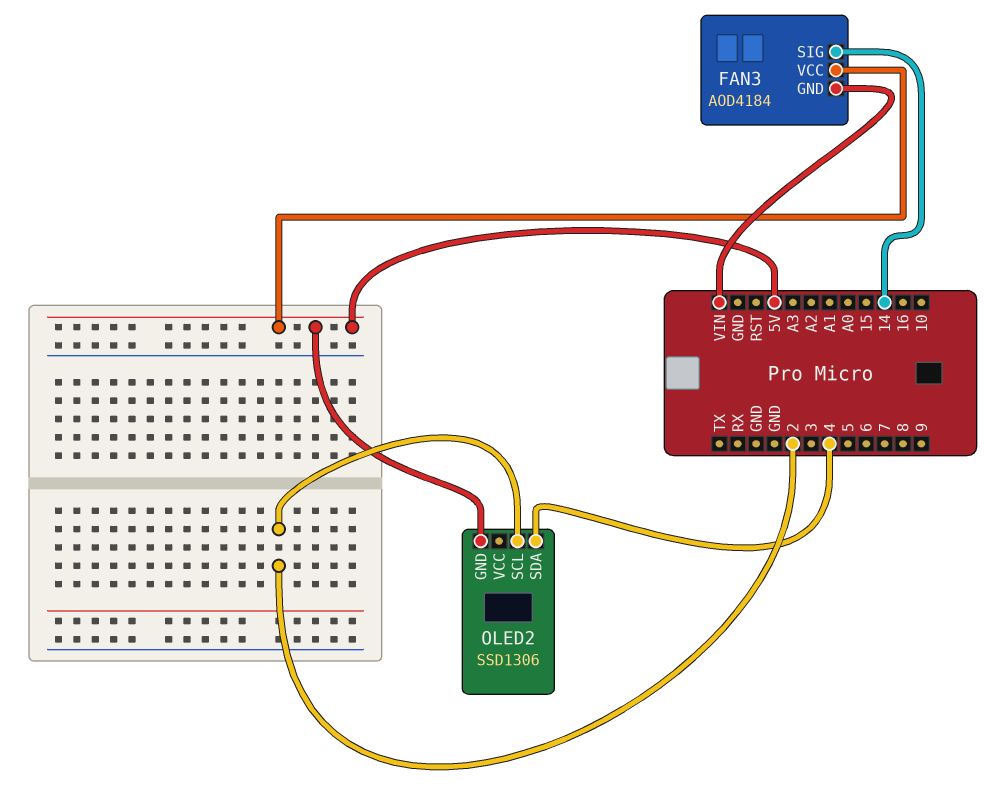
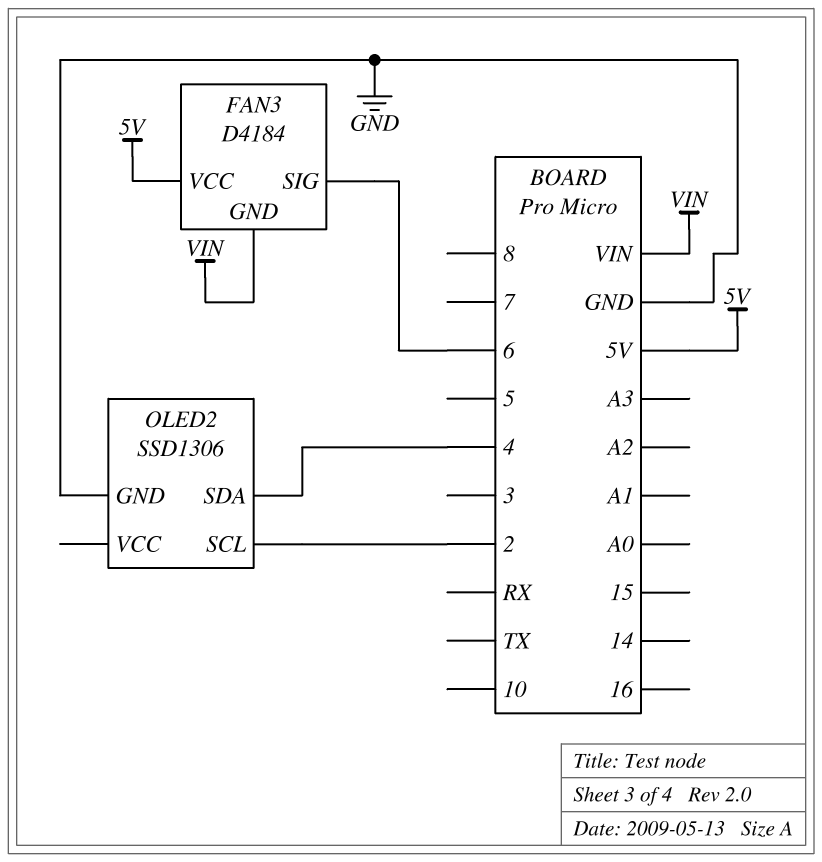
FAN3: AOD4184 -> D4184
FAN3 pin SIG: 14 -> 6
OLED2 pin GND: 5V -> GND

